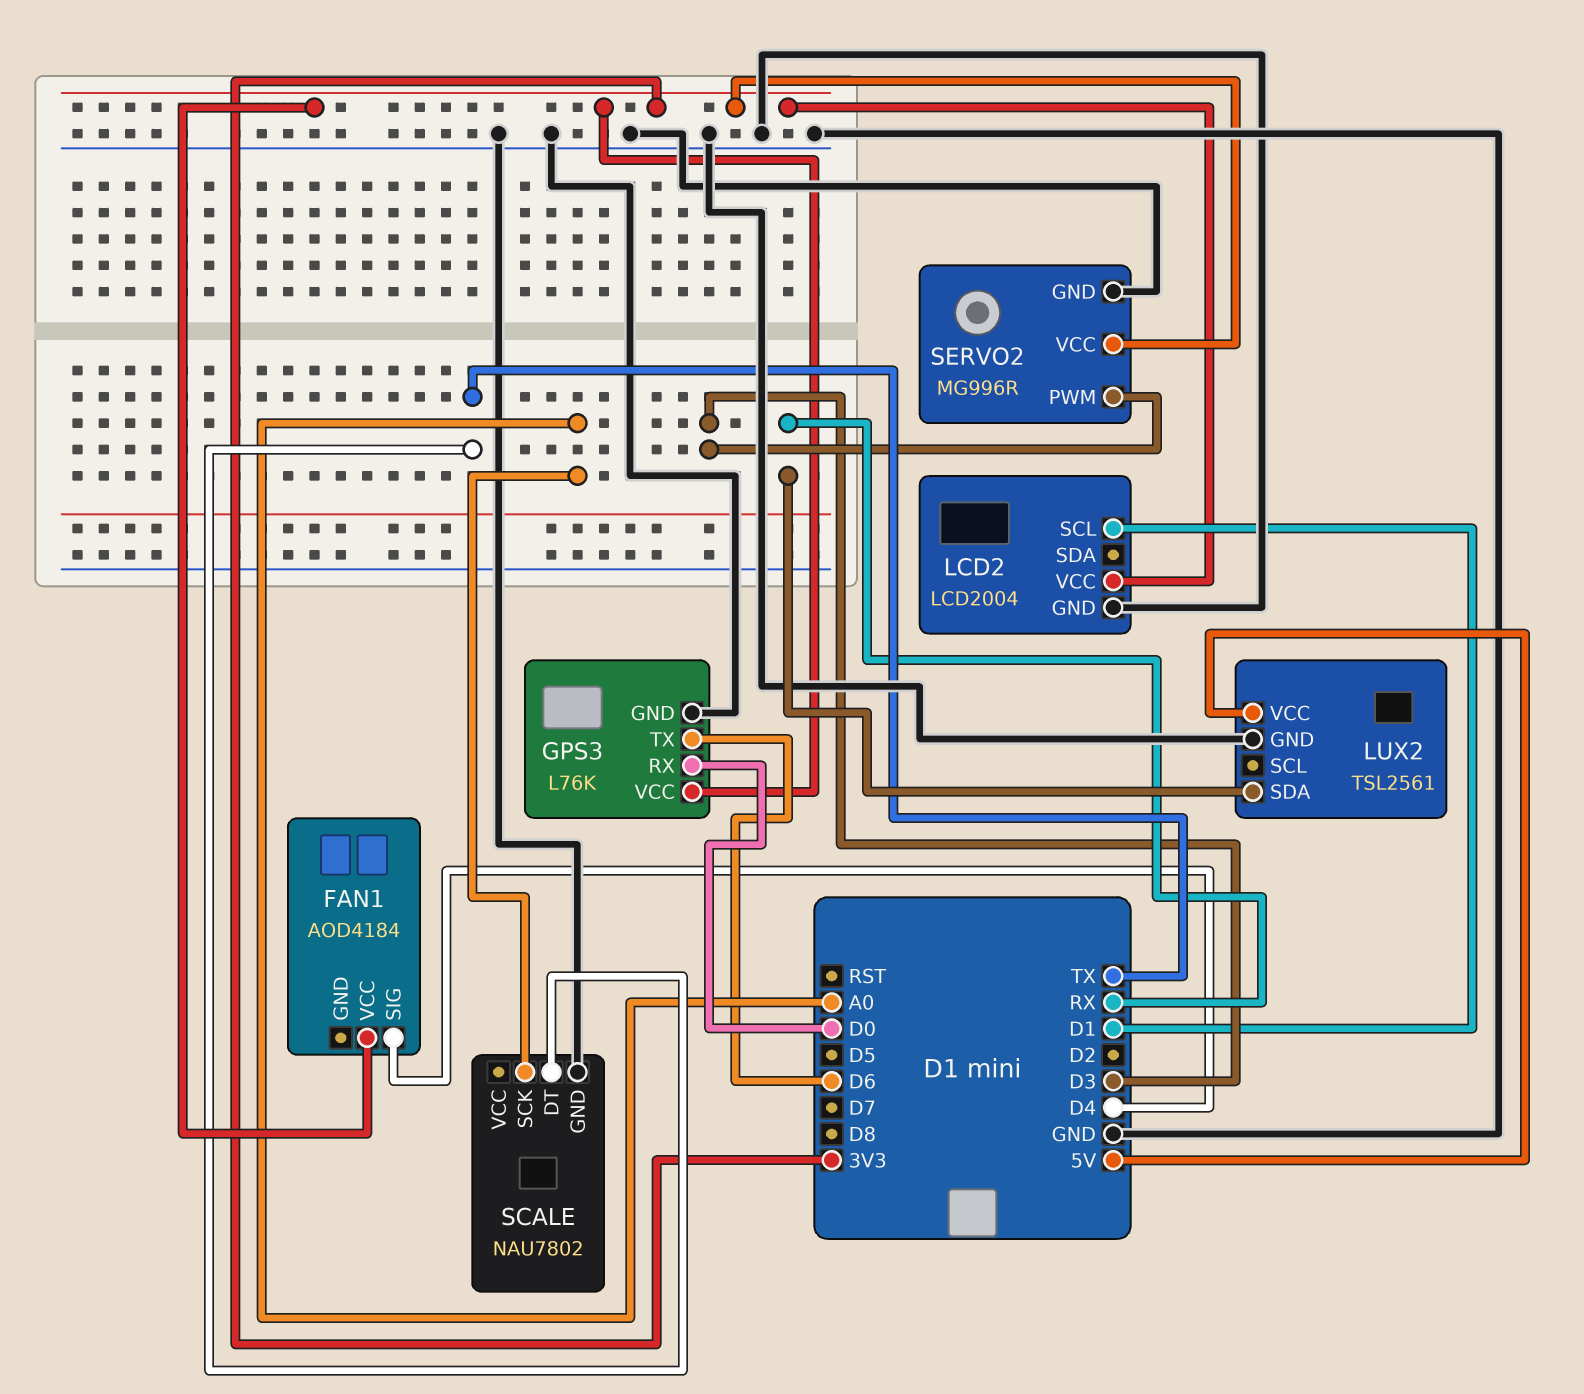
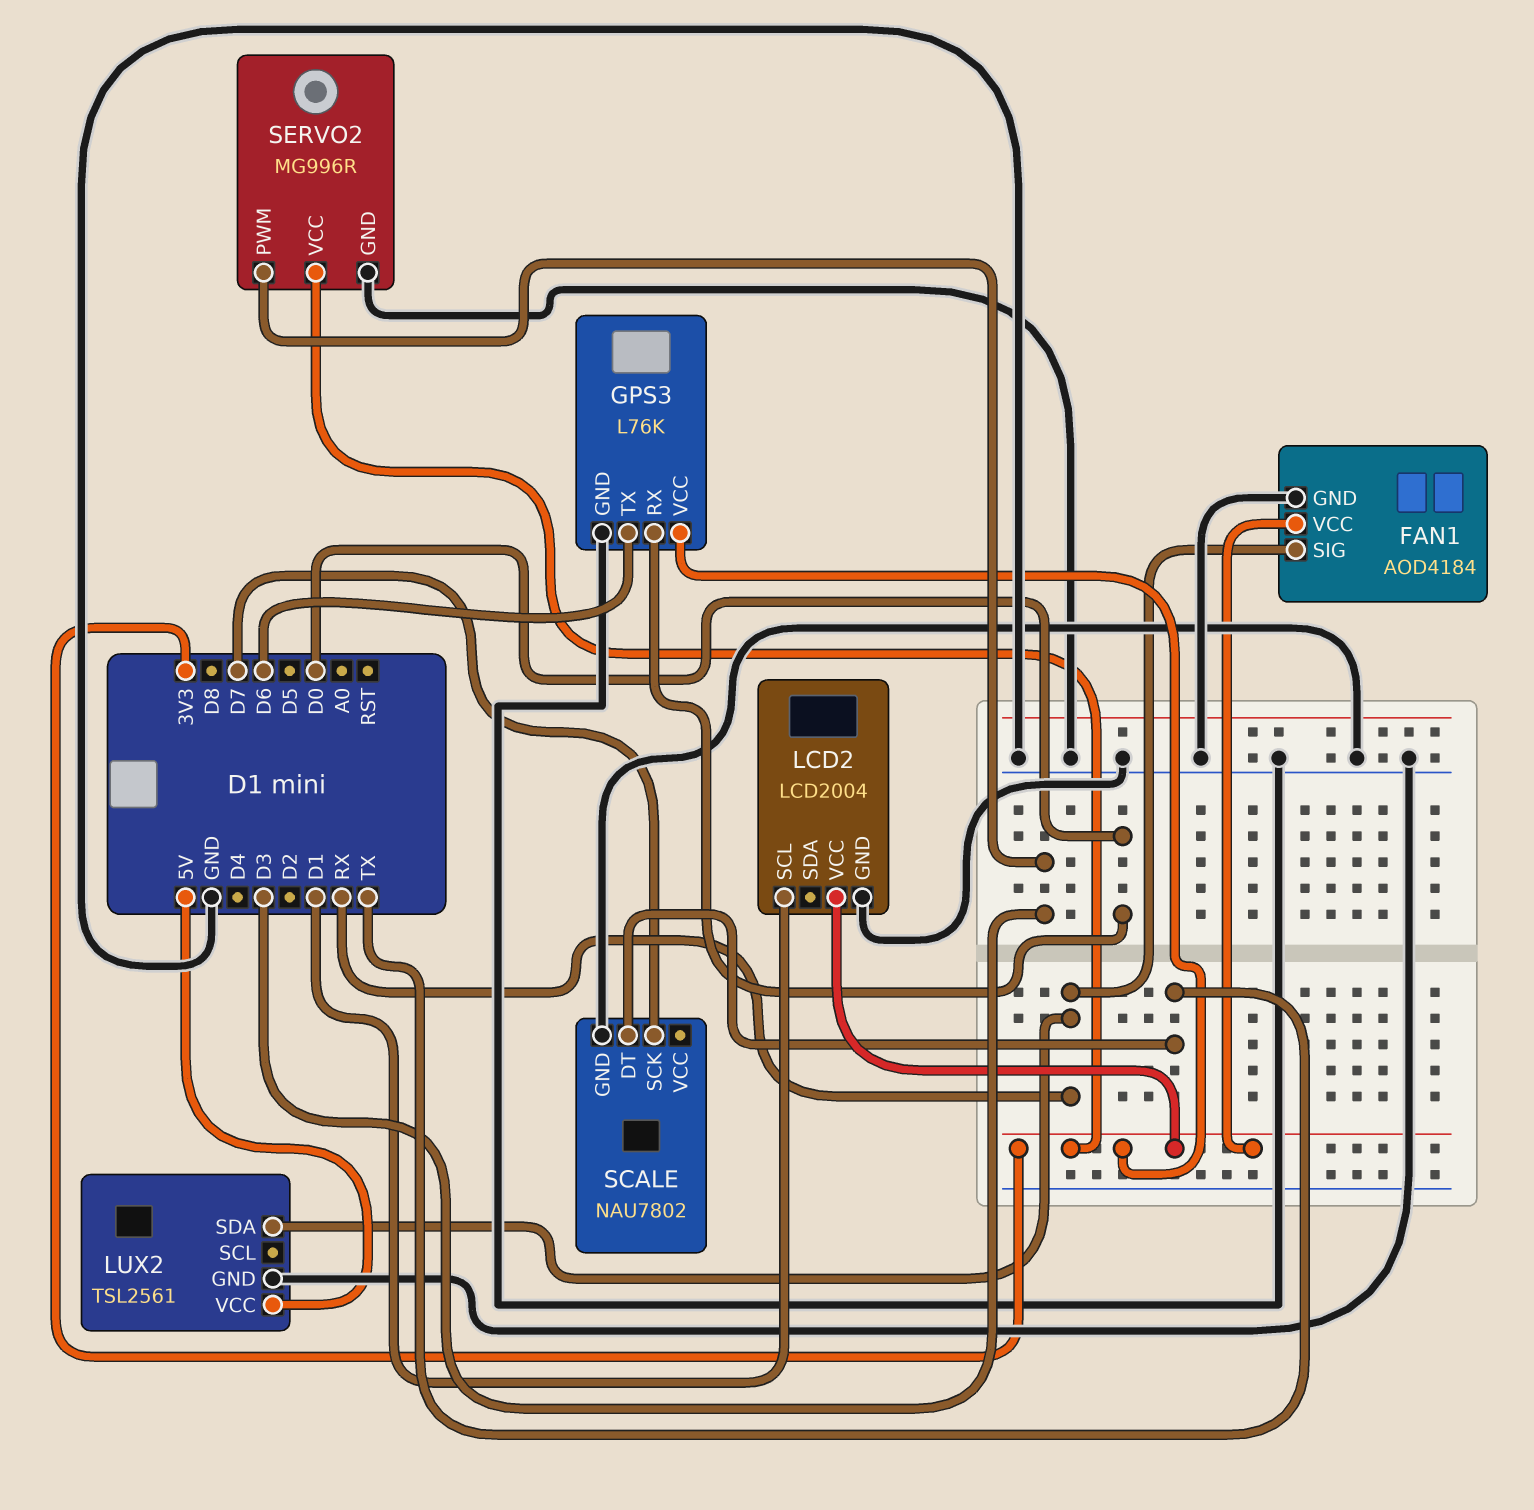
FAN1 pin GND: none -> GND
FAN1 pin SIG: D4 -> RX
SCALE pin SCK: A0 -> D7

